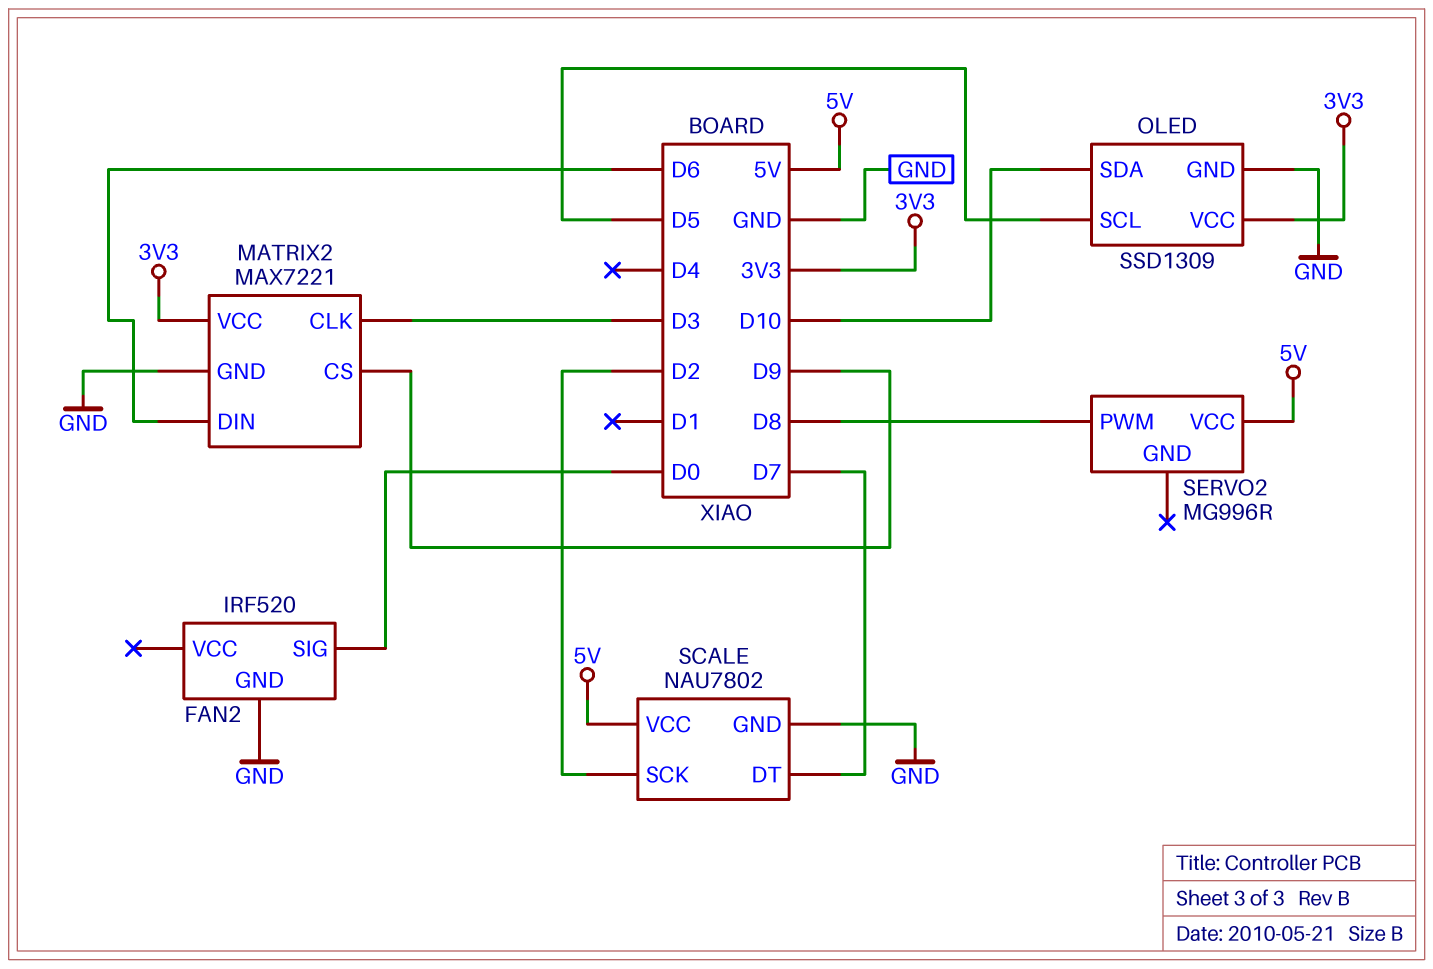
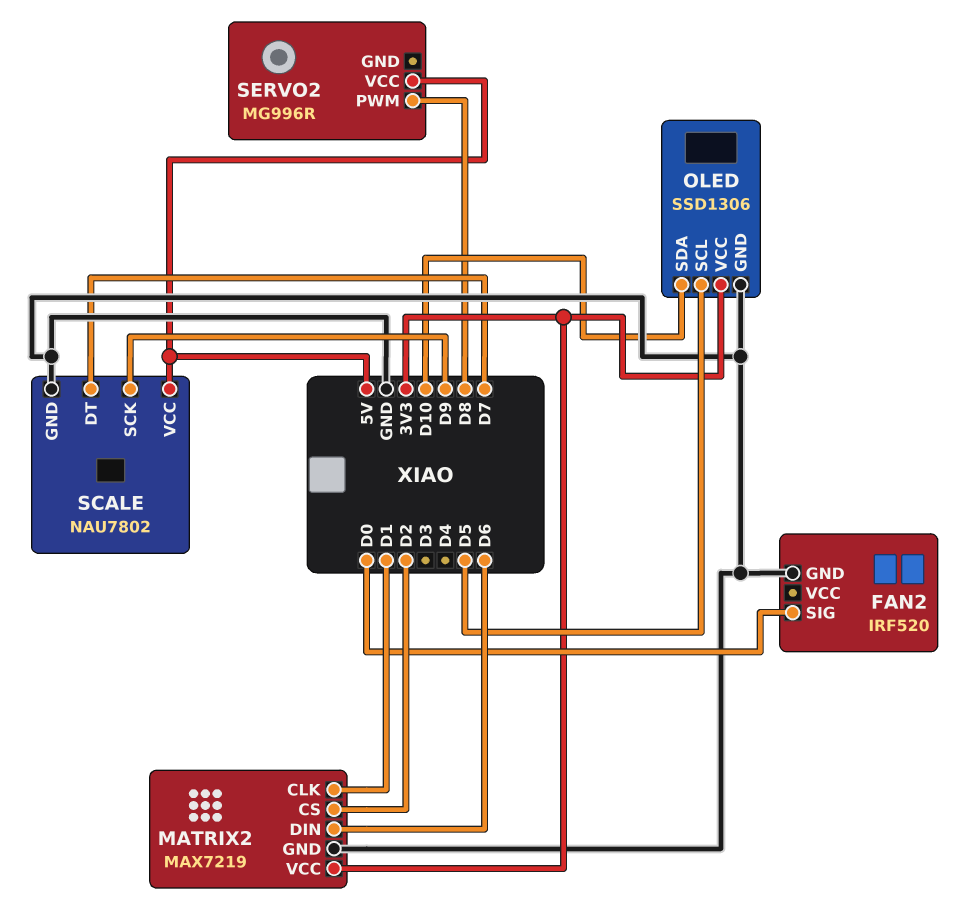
MATRIX2: MAX7221 -> MAX7219
MATRIX2 pin CLK: D3 -> D1
MATRIX2 pin CS: D9 -> D2
OLED: SSD1309 -> SSD1306
SCALE pin SCK: D2 -> D9

